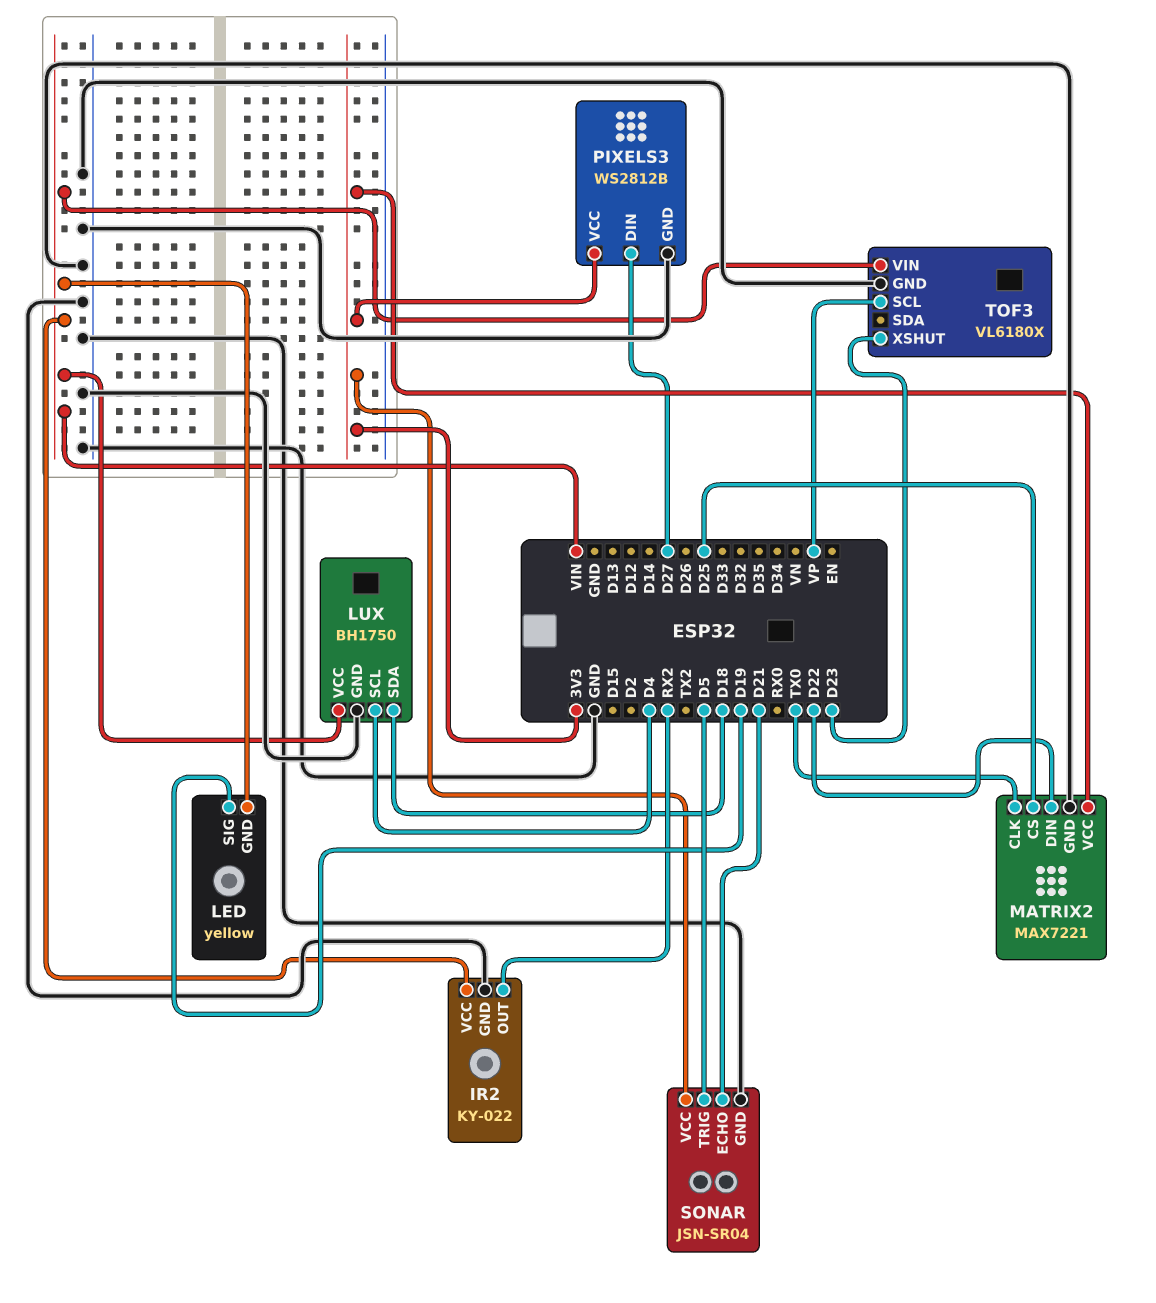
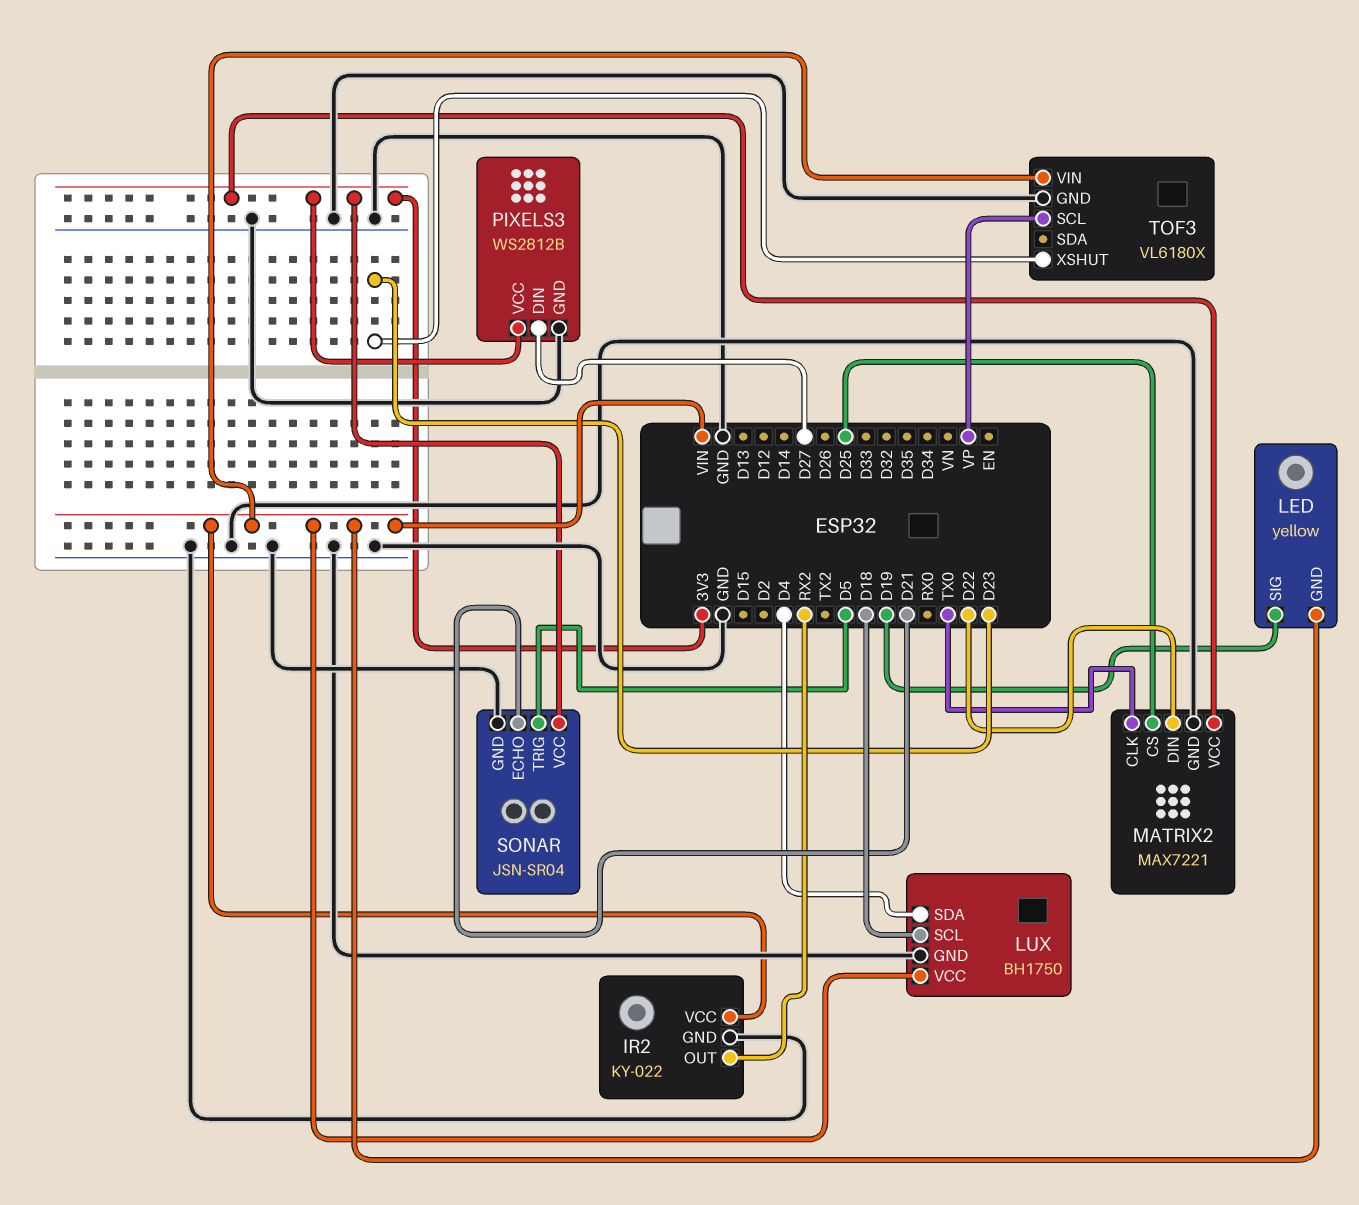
LUX pin SCL: D4 -> D18
LUX pin SDA: D18 -> D4

